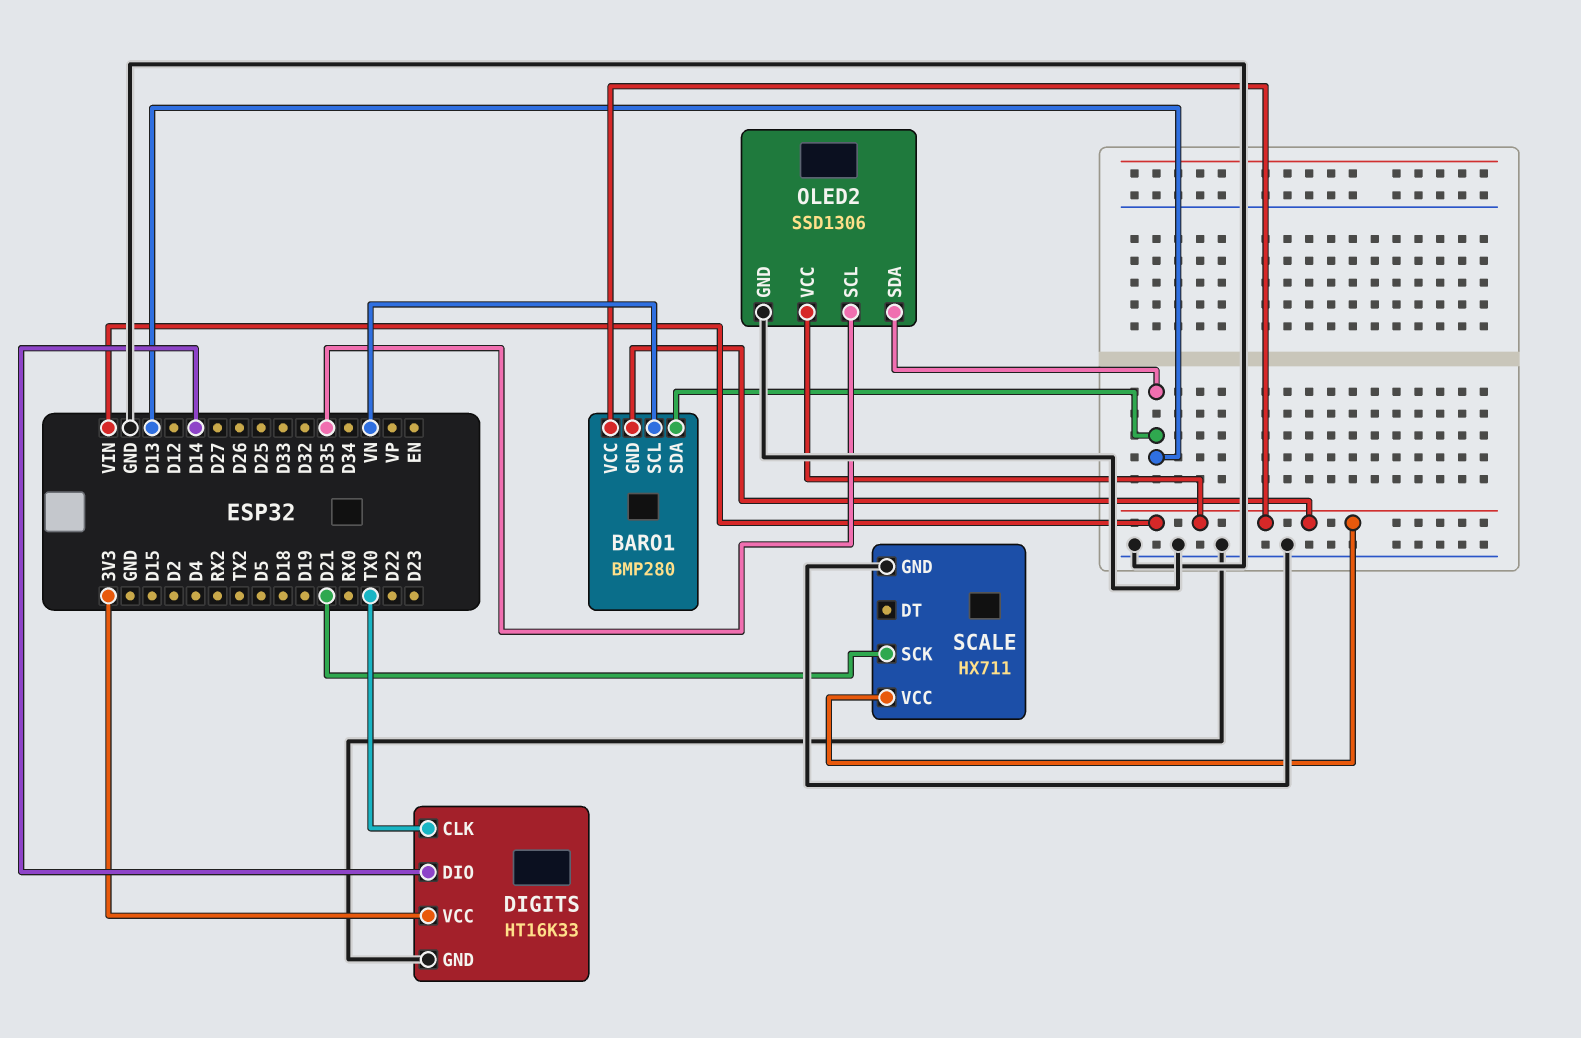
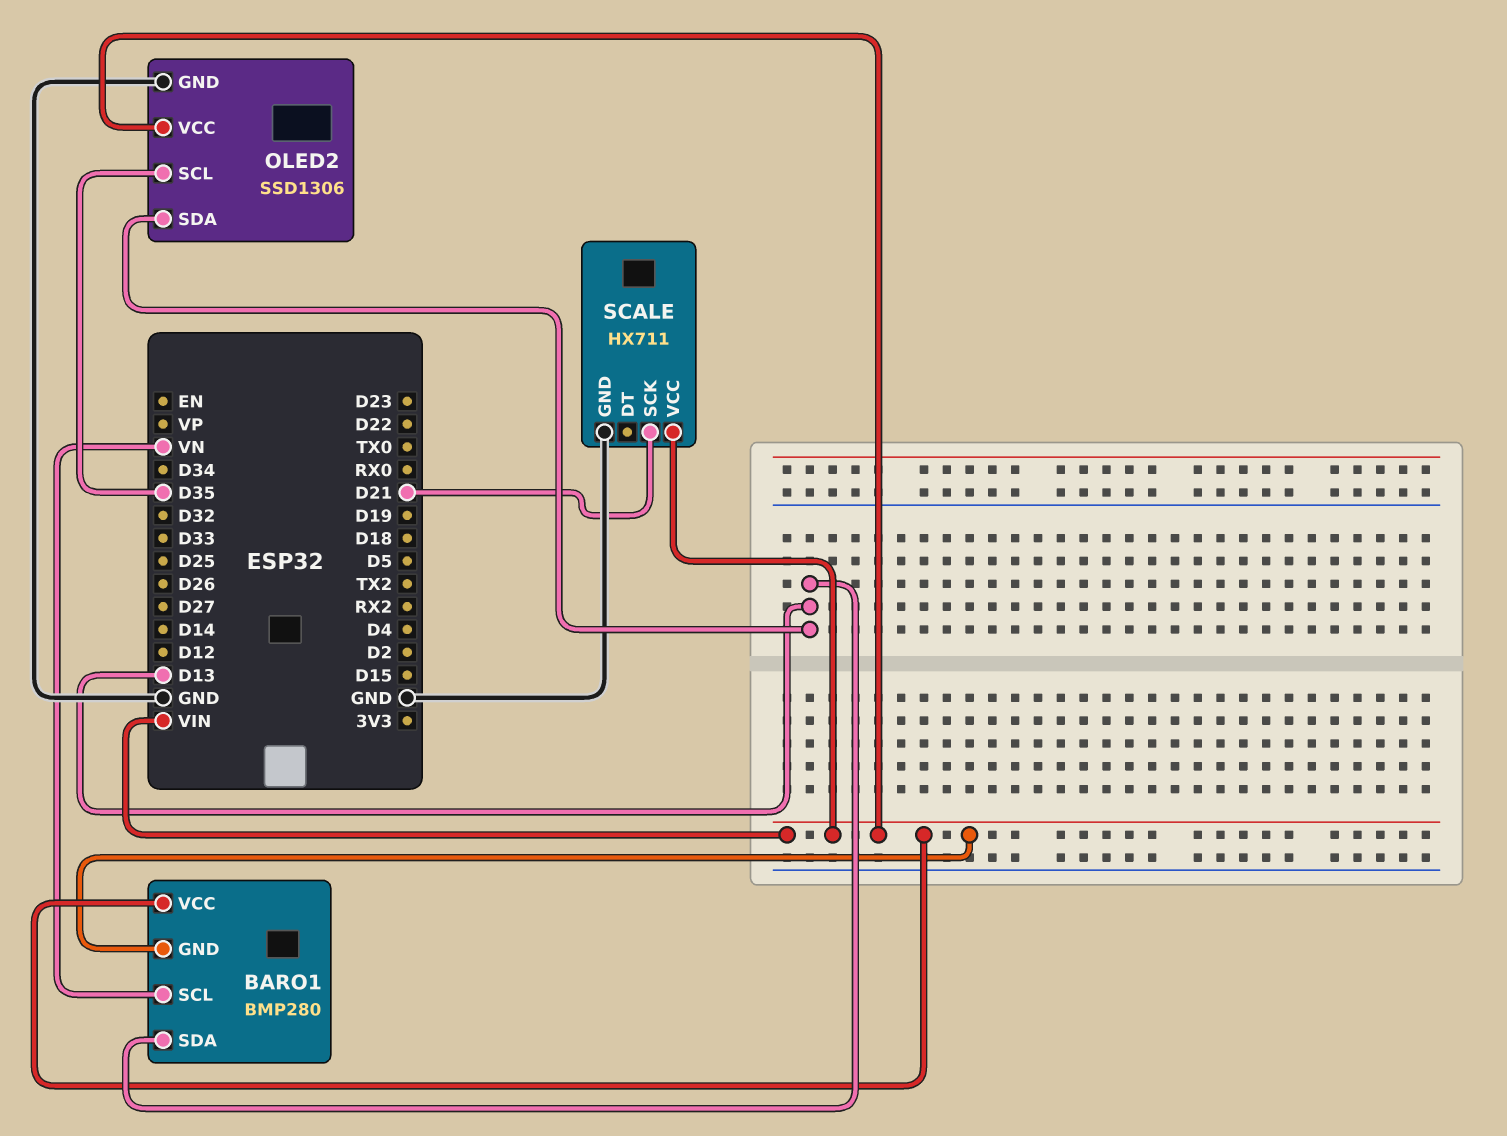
DIGITS: HT16K33 -> none
DIGITS pin CLK: TX0 -> none
DIGITS pin DIO: D14 -> none
DIGITS pin GND: GND -> none
DIGITS pin VCC: 3V3 -> none

